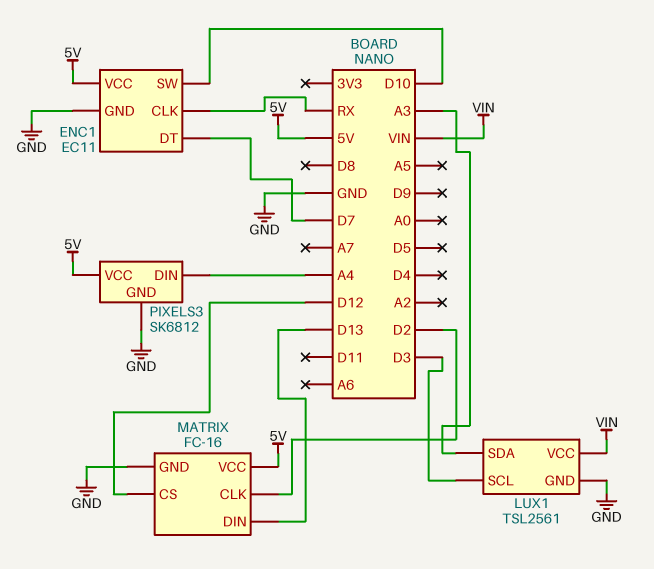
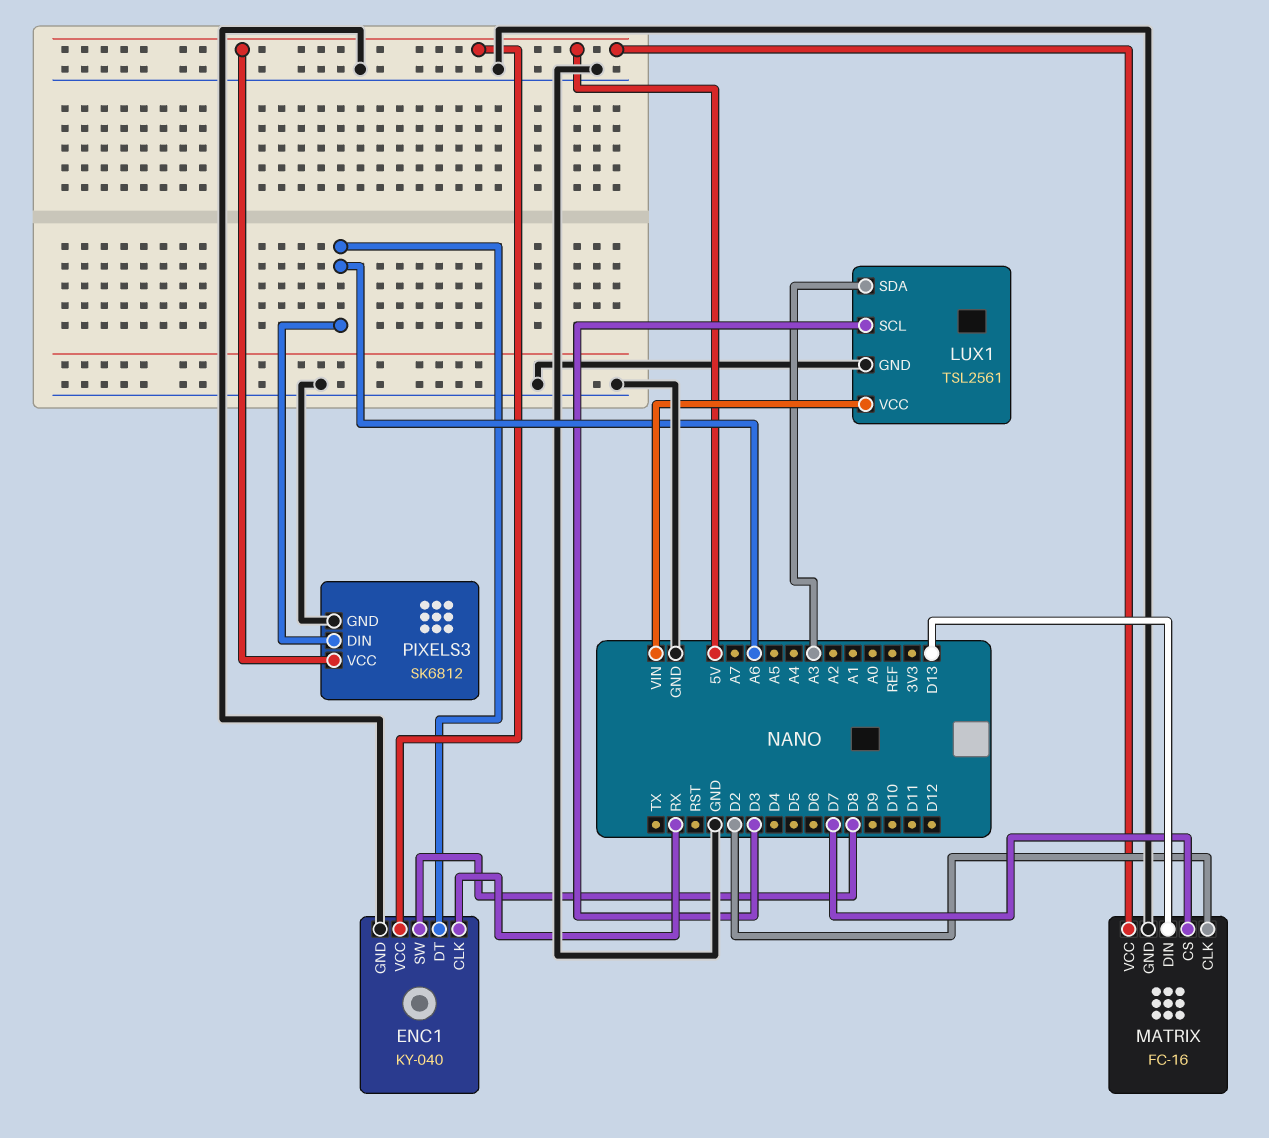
ENC1: EC11 -> KY-040
ENC1 pin DT: D7 -> A6
ENC1 pin SW: D10 -> D8
MATRIX pin CS: D12 -> D7
PIXELS3 pin DIN: A4 -> A6

